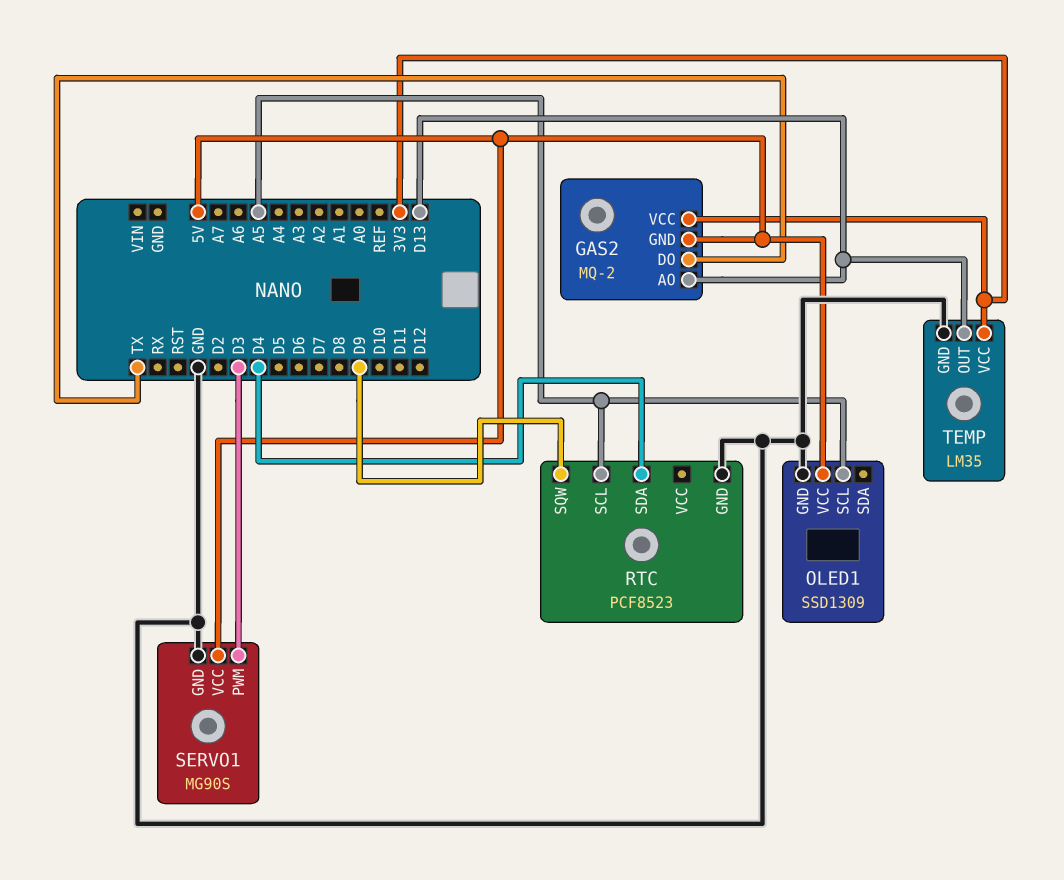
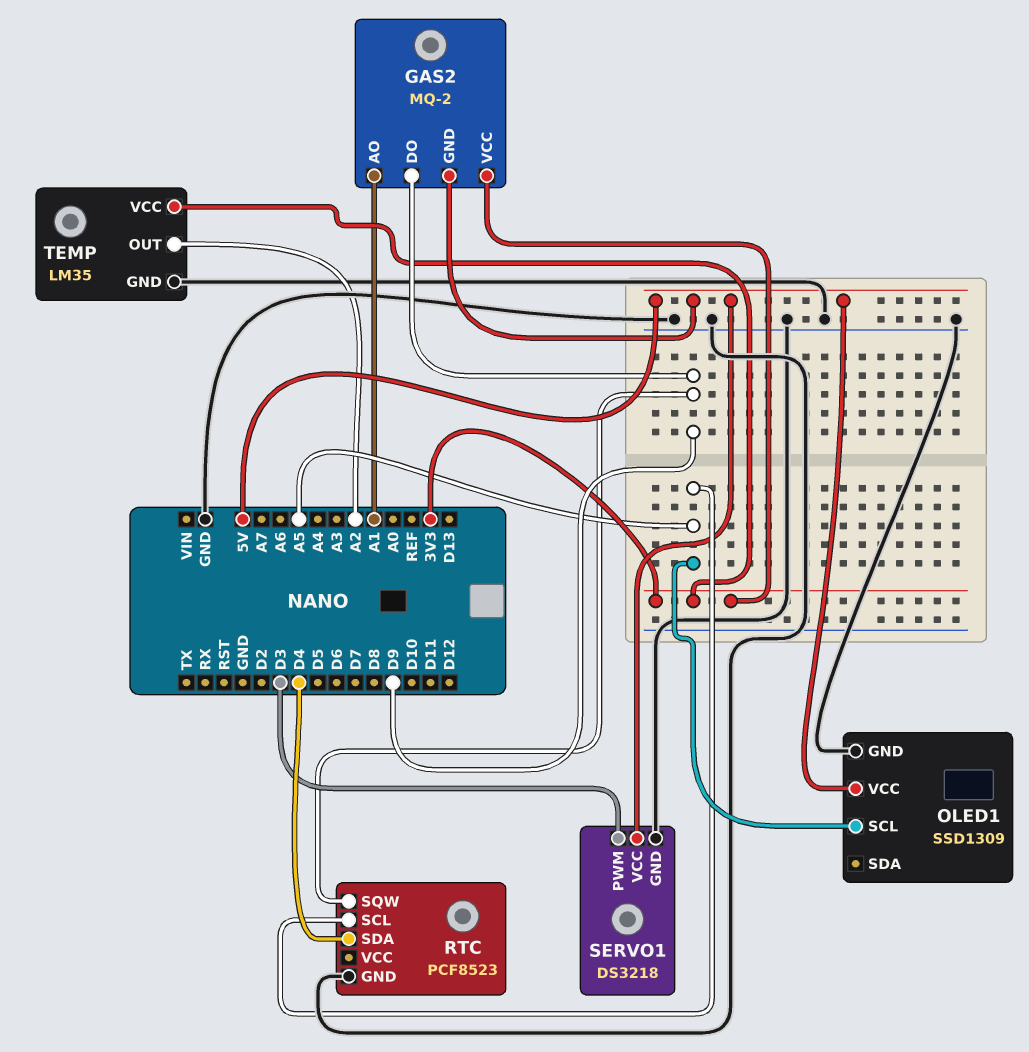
GAS2 pin AO: D13 -> A1
GAS2 pin DO: TX -> D9
SERVO1: MG90S -> DS3218
TEMP pin OUT: D13 -> A2

